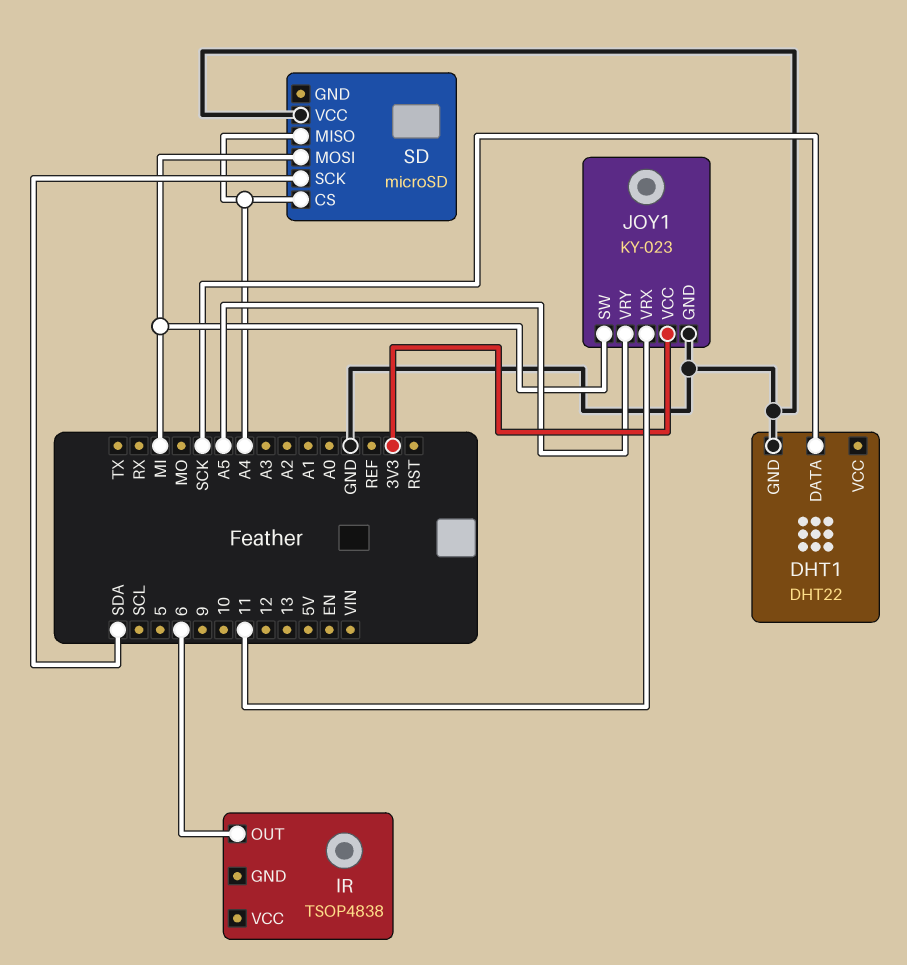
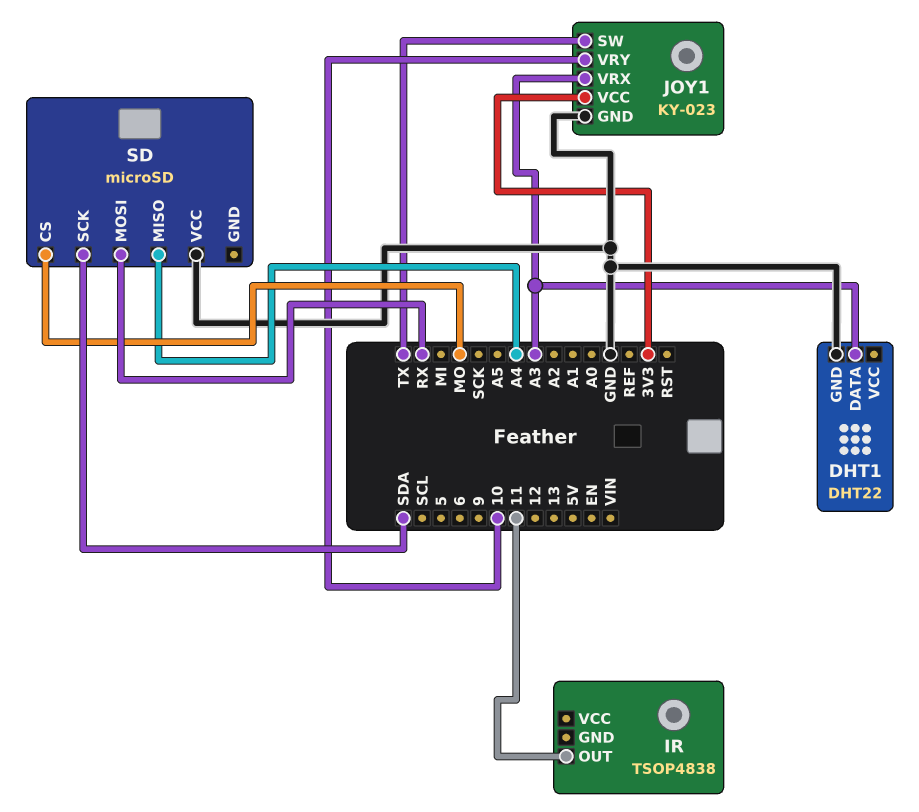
DHT1 pin DATA: SCK -> A3
IR pin OUT: 6 -> 11
JOY1 pin SW: MI -> TX
JOY1 pin VRX: 11 -> A3
JOY1 pin VRY: A5 -> 10
SD pin CS: A4 -> MO
SD pin MOSI: MI -> RX

